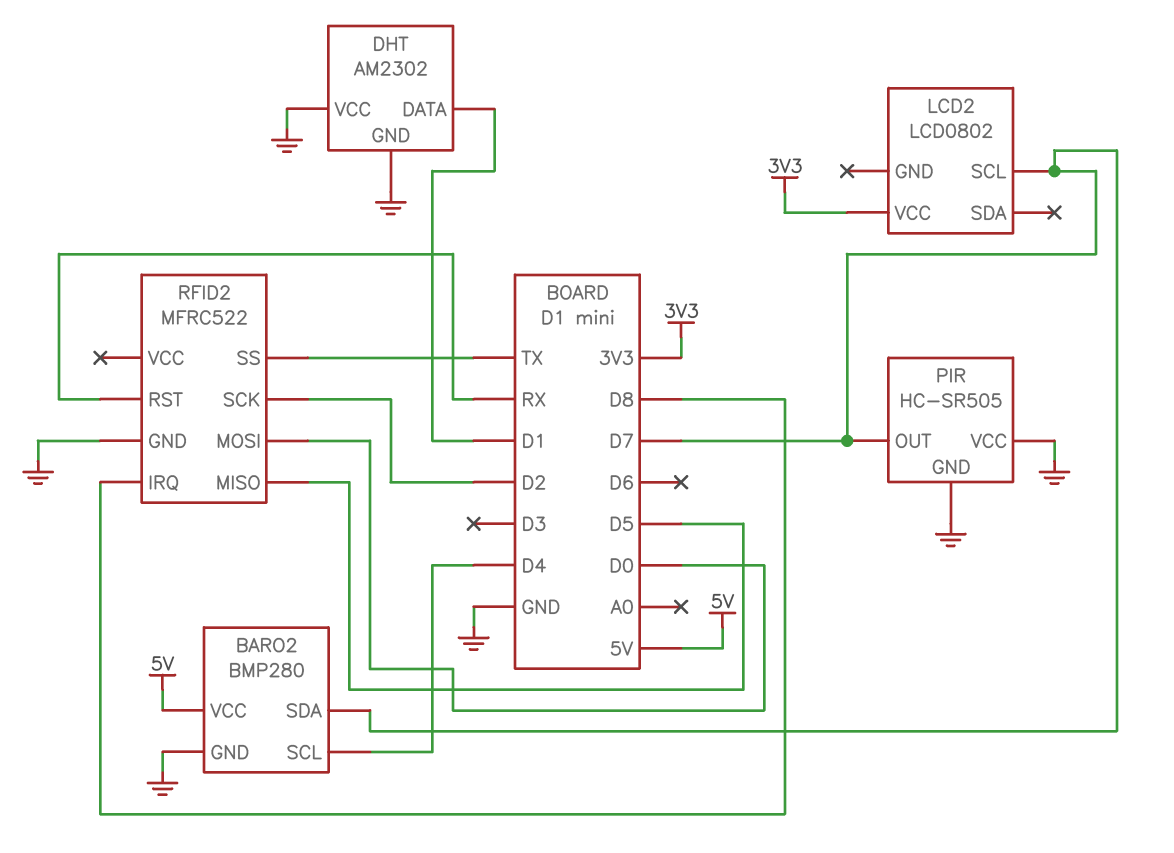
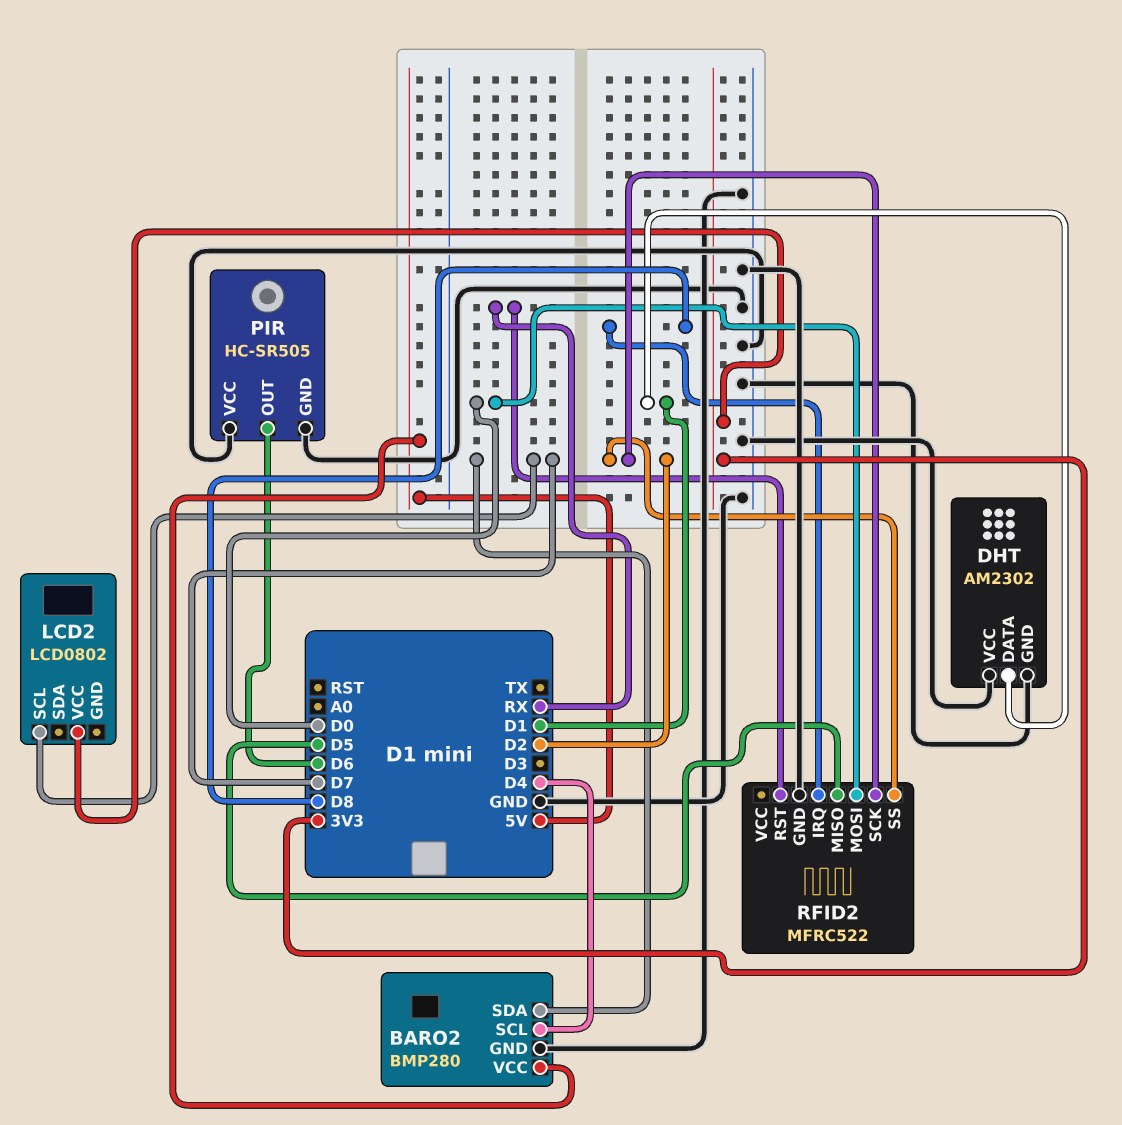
PIR pin OUT: D7 -> D6
RFID2 pin SS: TX -> D2

